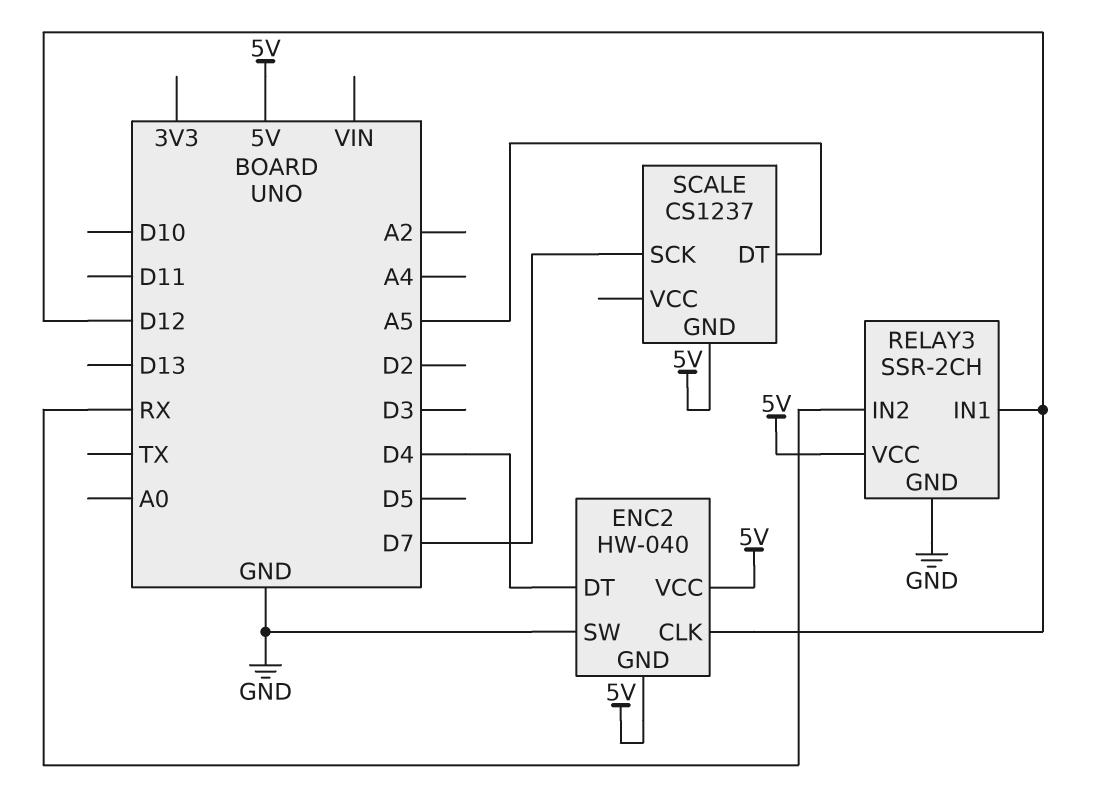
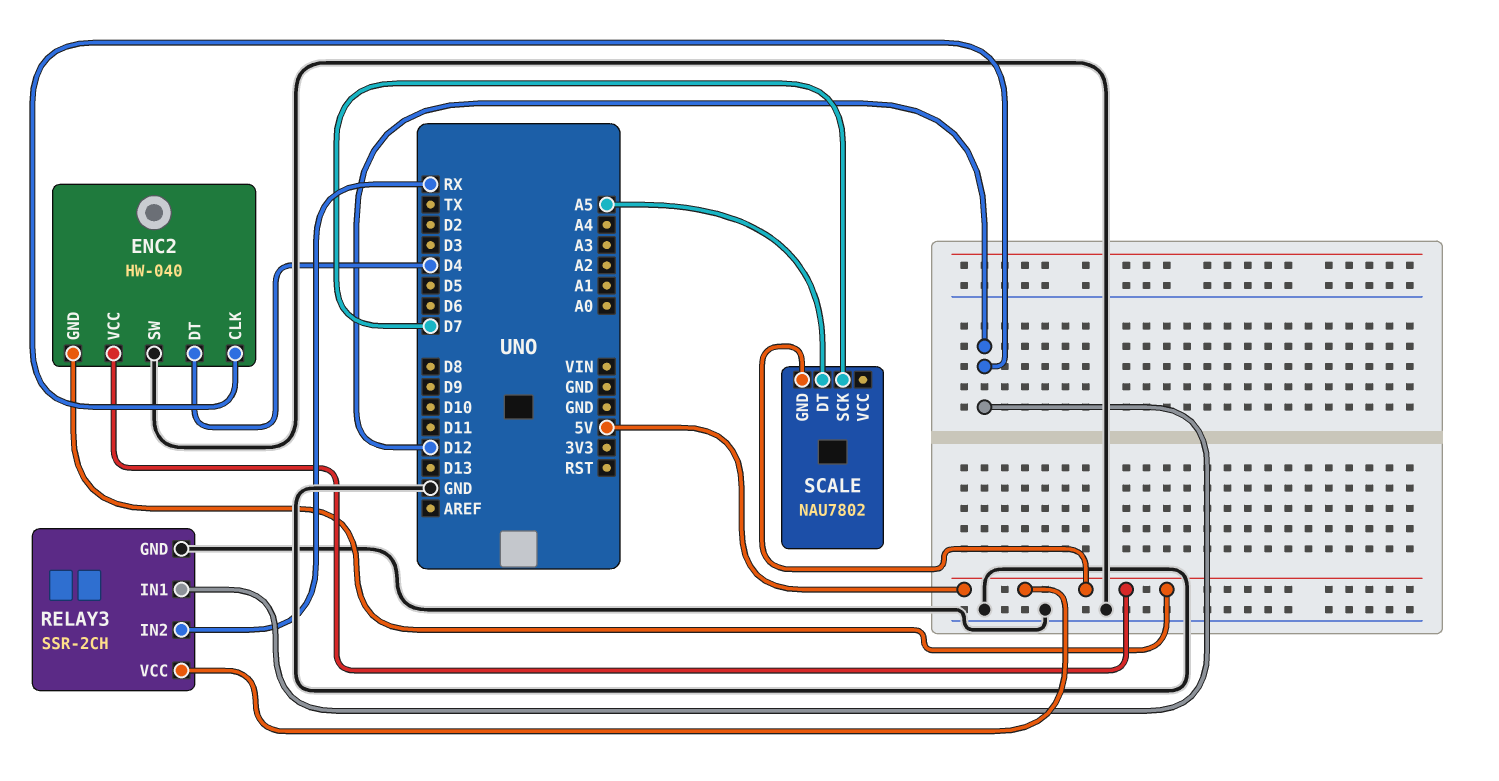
SCALE: CS1237 -> NAU7802

